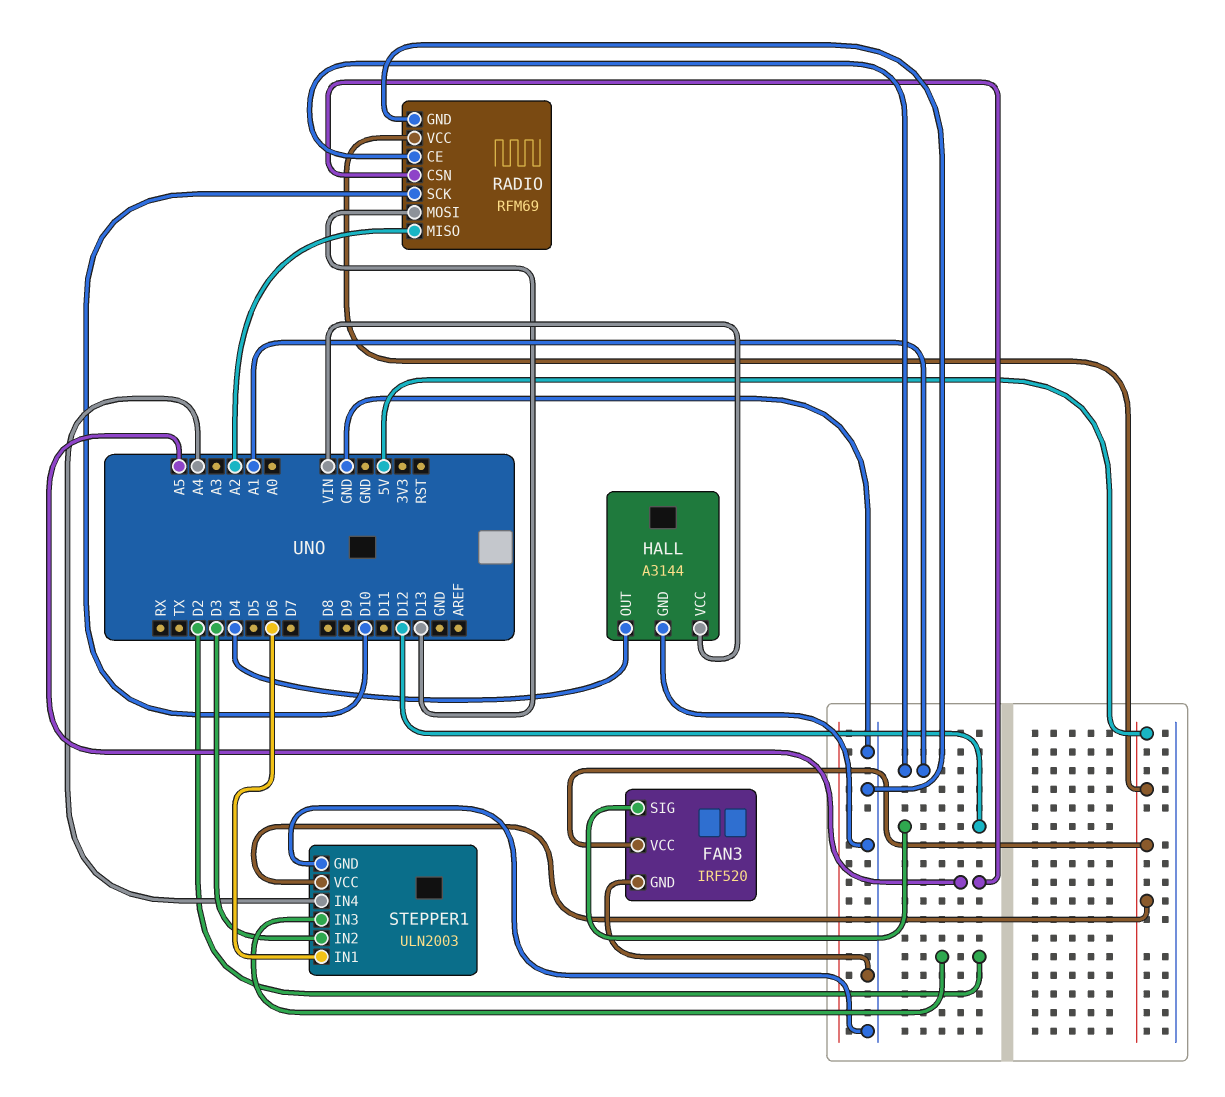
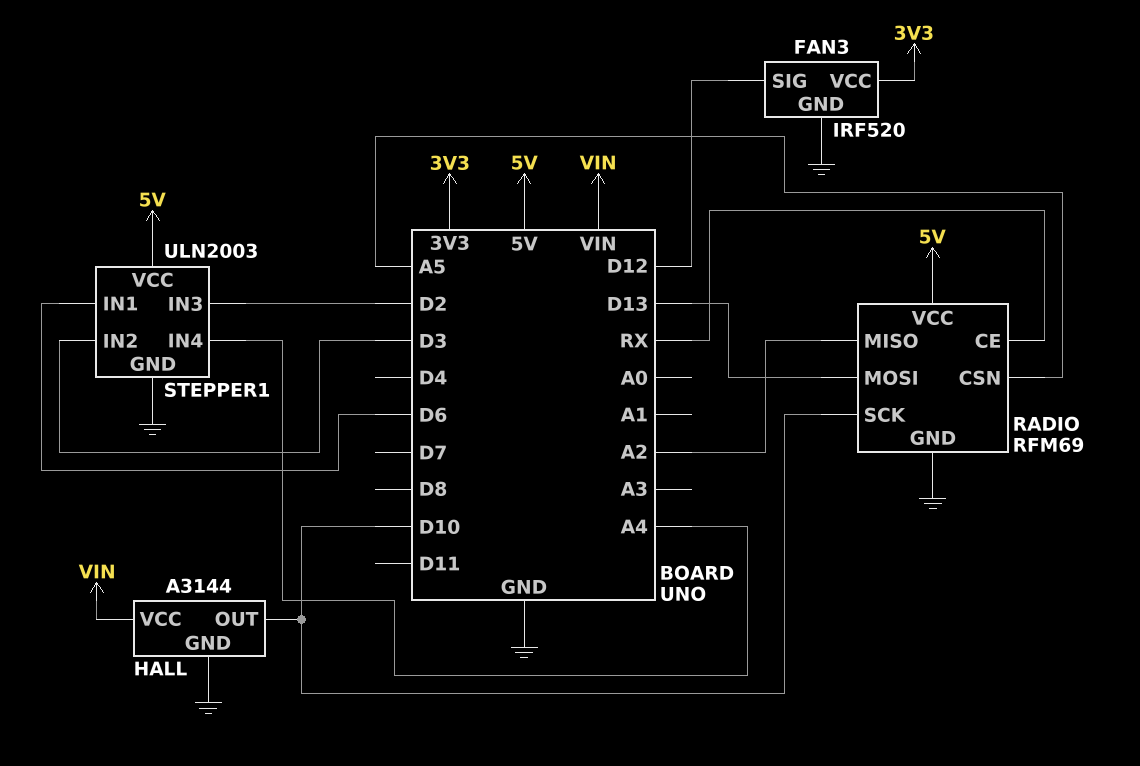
FAN3 pin VCC: 5V -> 3V3
HALL pin OUT: D4 -> D10
RADIO pin CE: A1 -> RX

